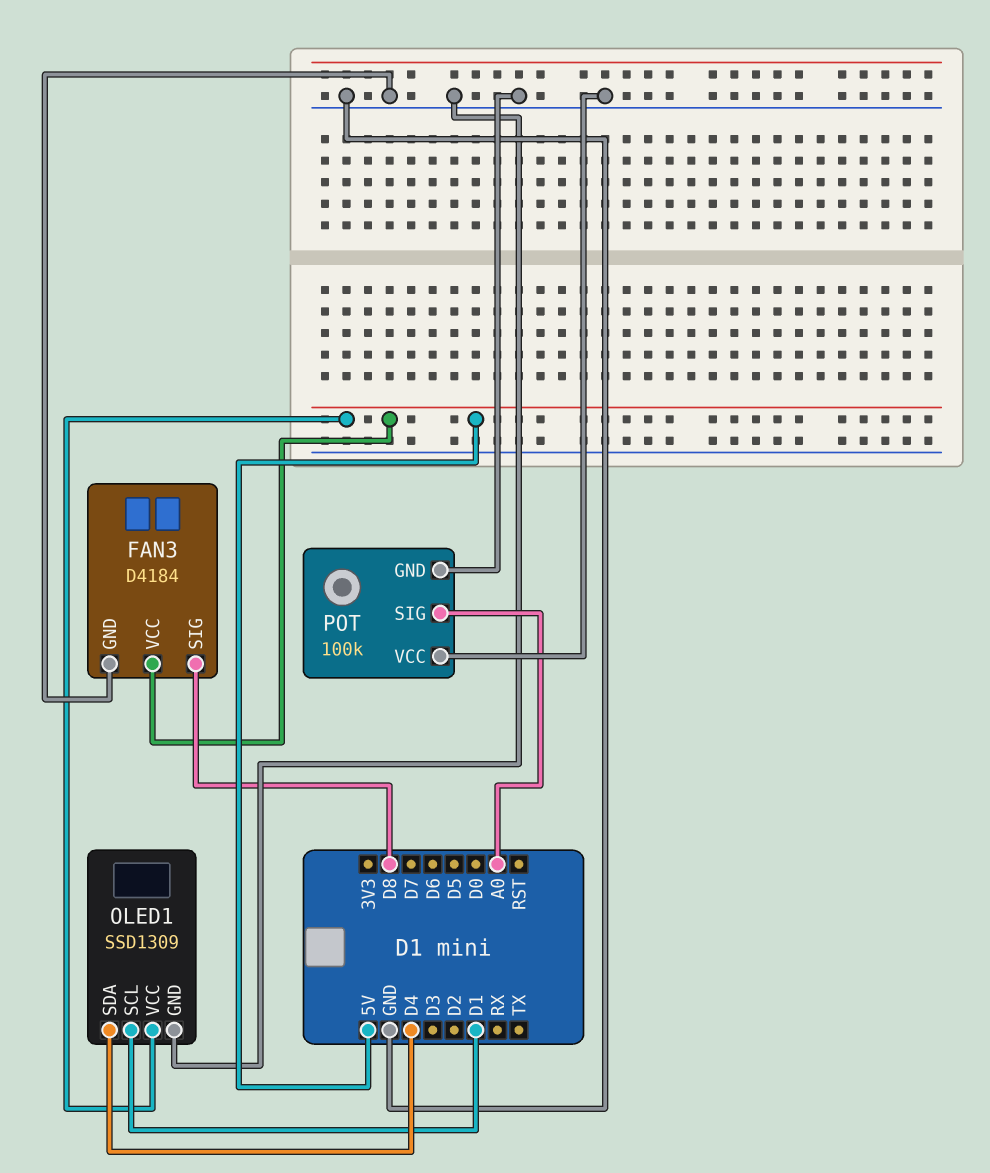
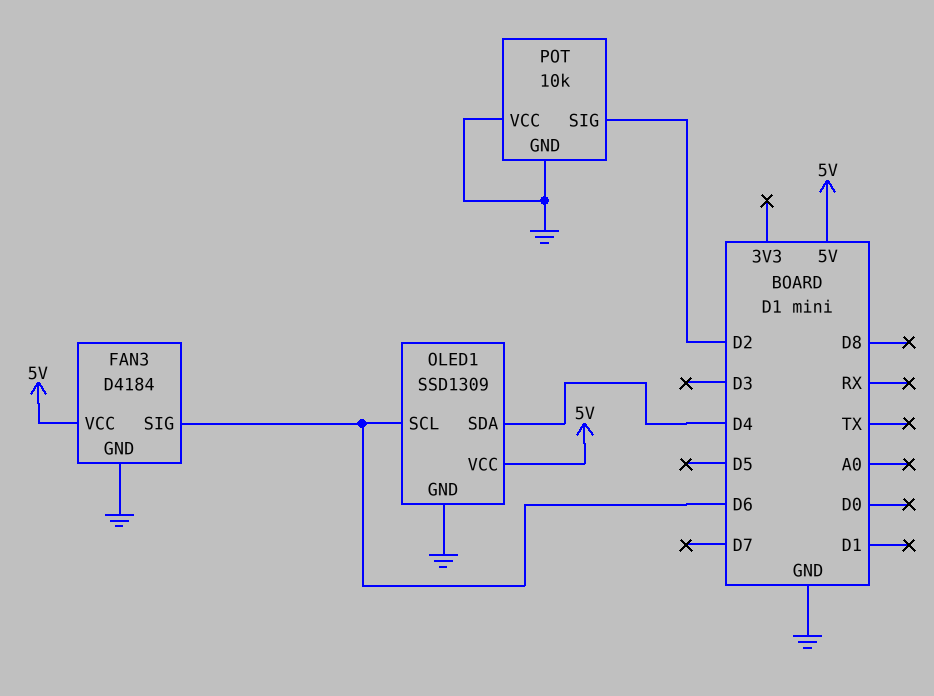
FAN3 pin SIG: D8 -> D6
OLED1 pin SCL: D1 -> D6
POT: 100k -> 10k
POT pin SIG: A0 -> D2

